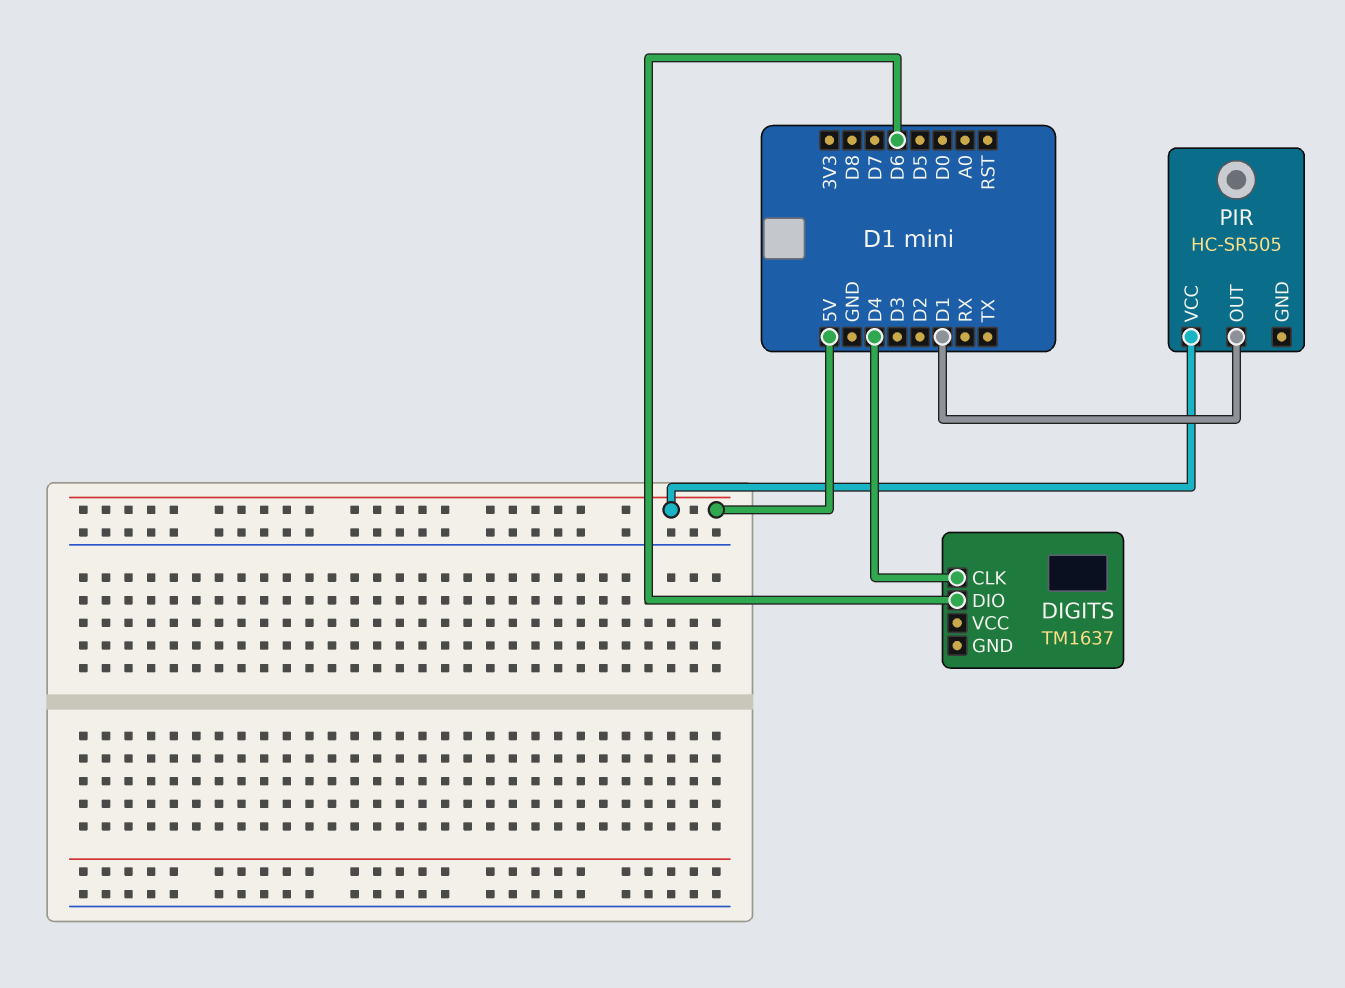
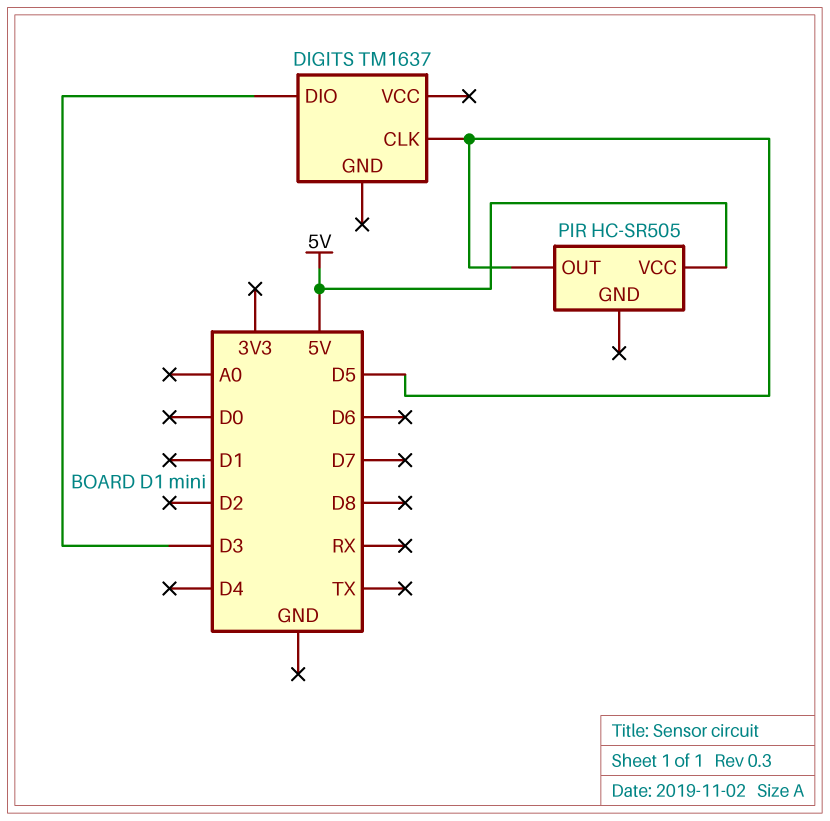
DIGITS pin CLK: D4 -> D5
DIGITS pin DIO: D6 -> D3
PIR pin OUT: D1 -> D5

